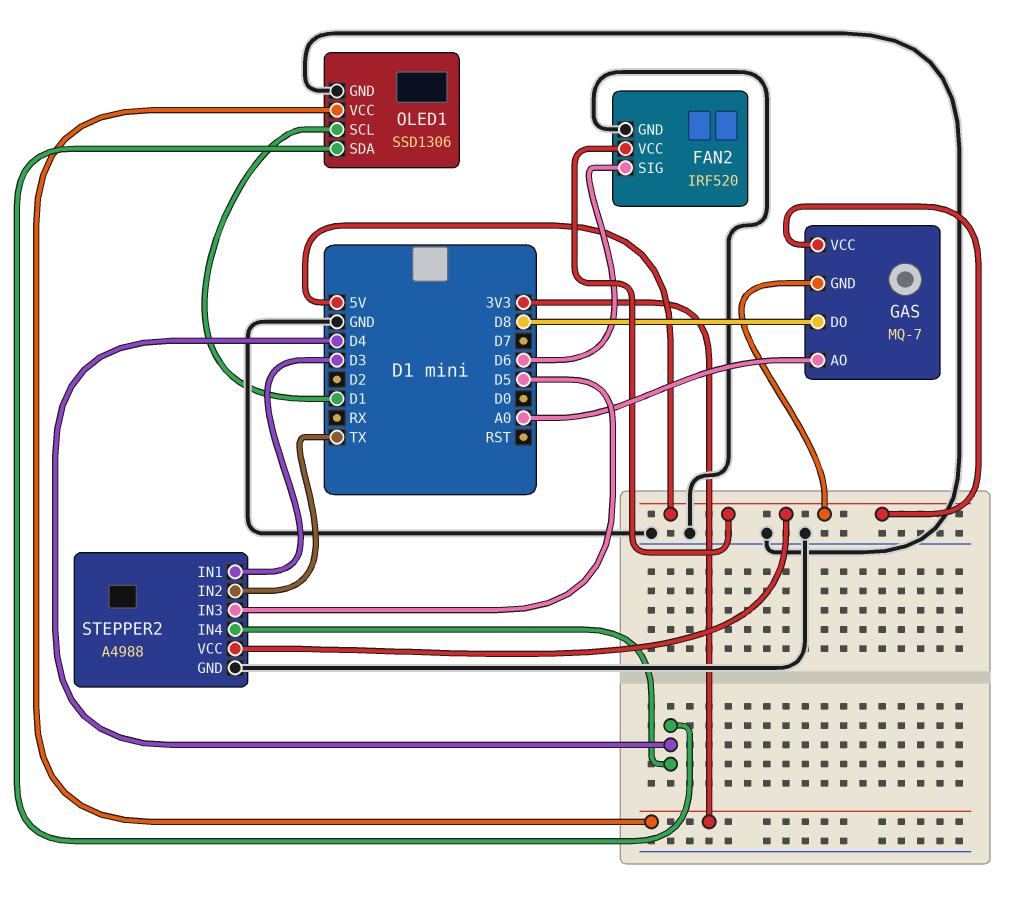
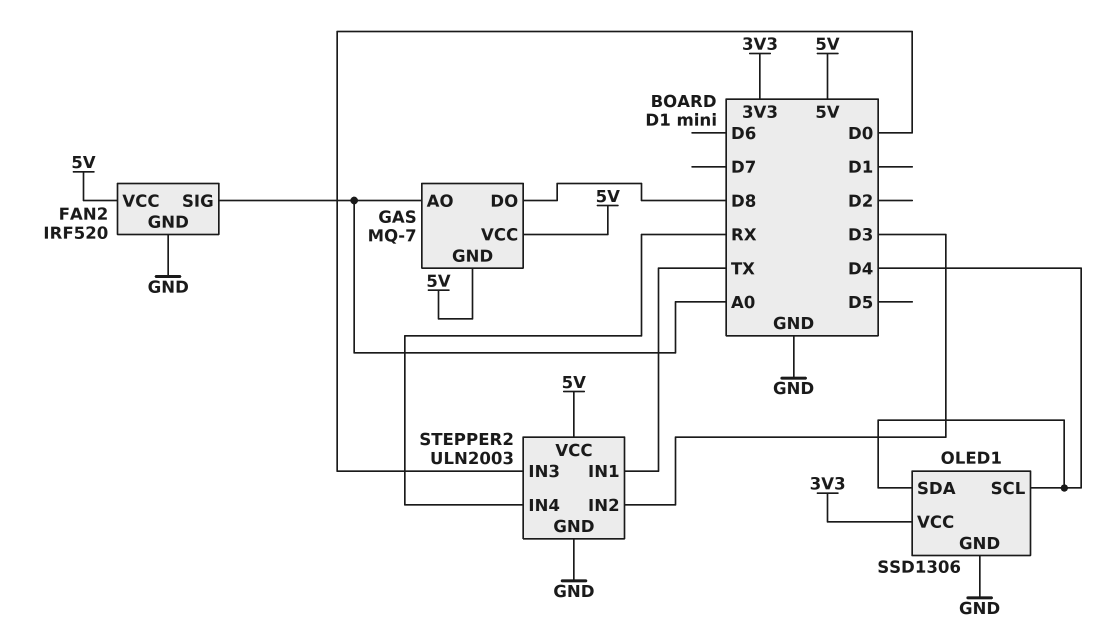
FAN2 pin SIG: D6 -> A0
OLED1 pin SCL: D1 -> D4
STEPPER2: A4988 -> ULN2003
STEPPER2 pin IN1: D3 -> TX
STEPPER2 pin IN2: TX -> D3
STEPPER2 pin IN3: D5 -> D0
STEPPER2 pin IN4: D4 -> RX

